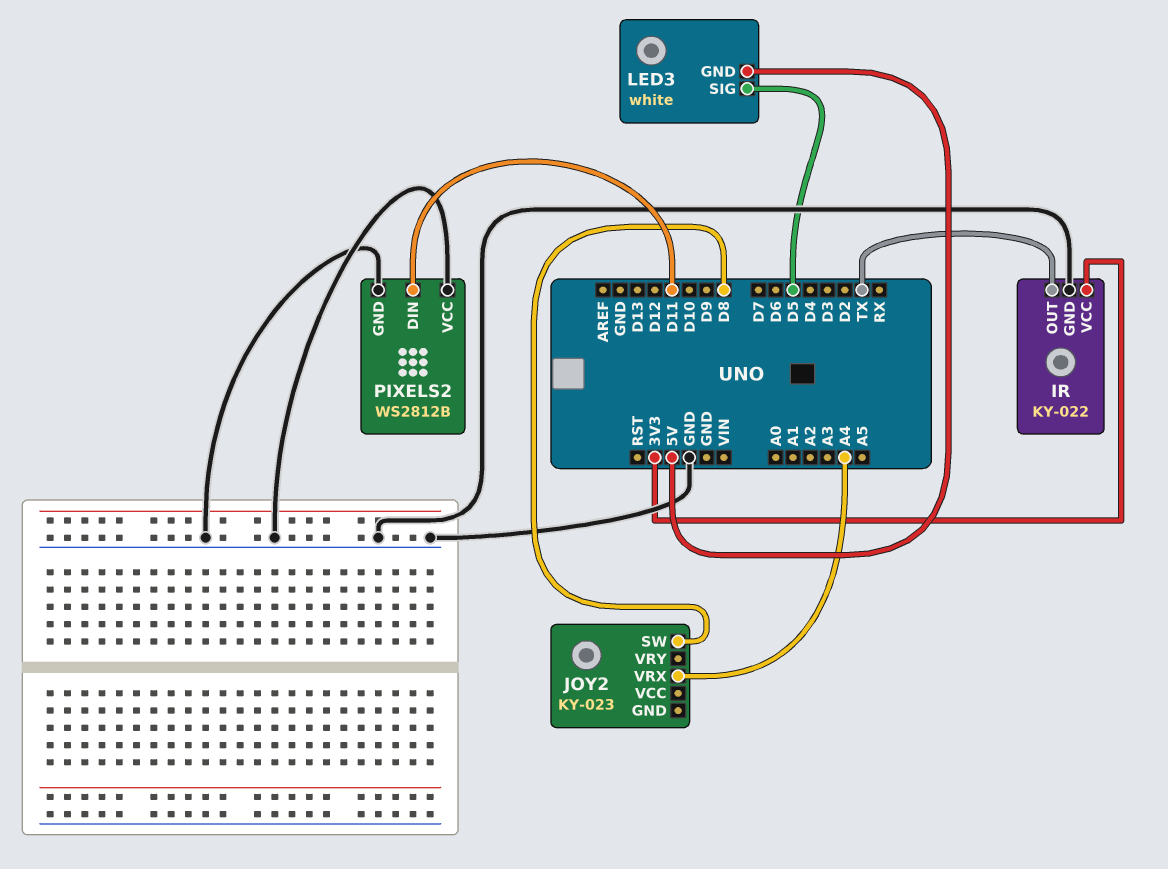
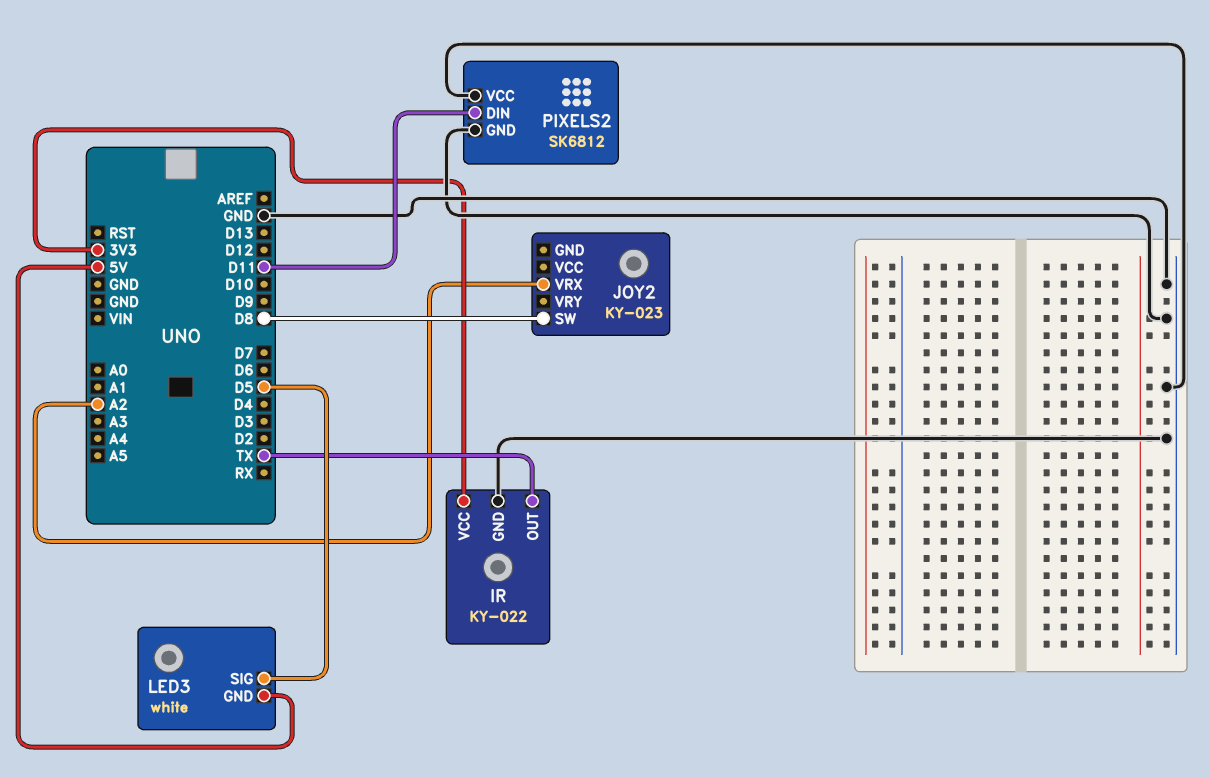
JOY2 pin VRX: A4 -> A2
PIXELS2: WS2812B -> SK6812

